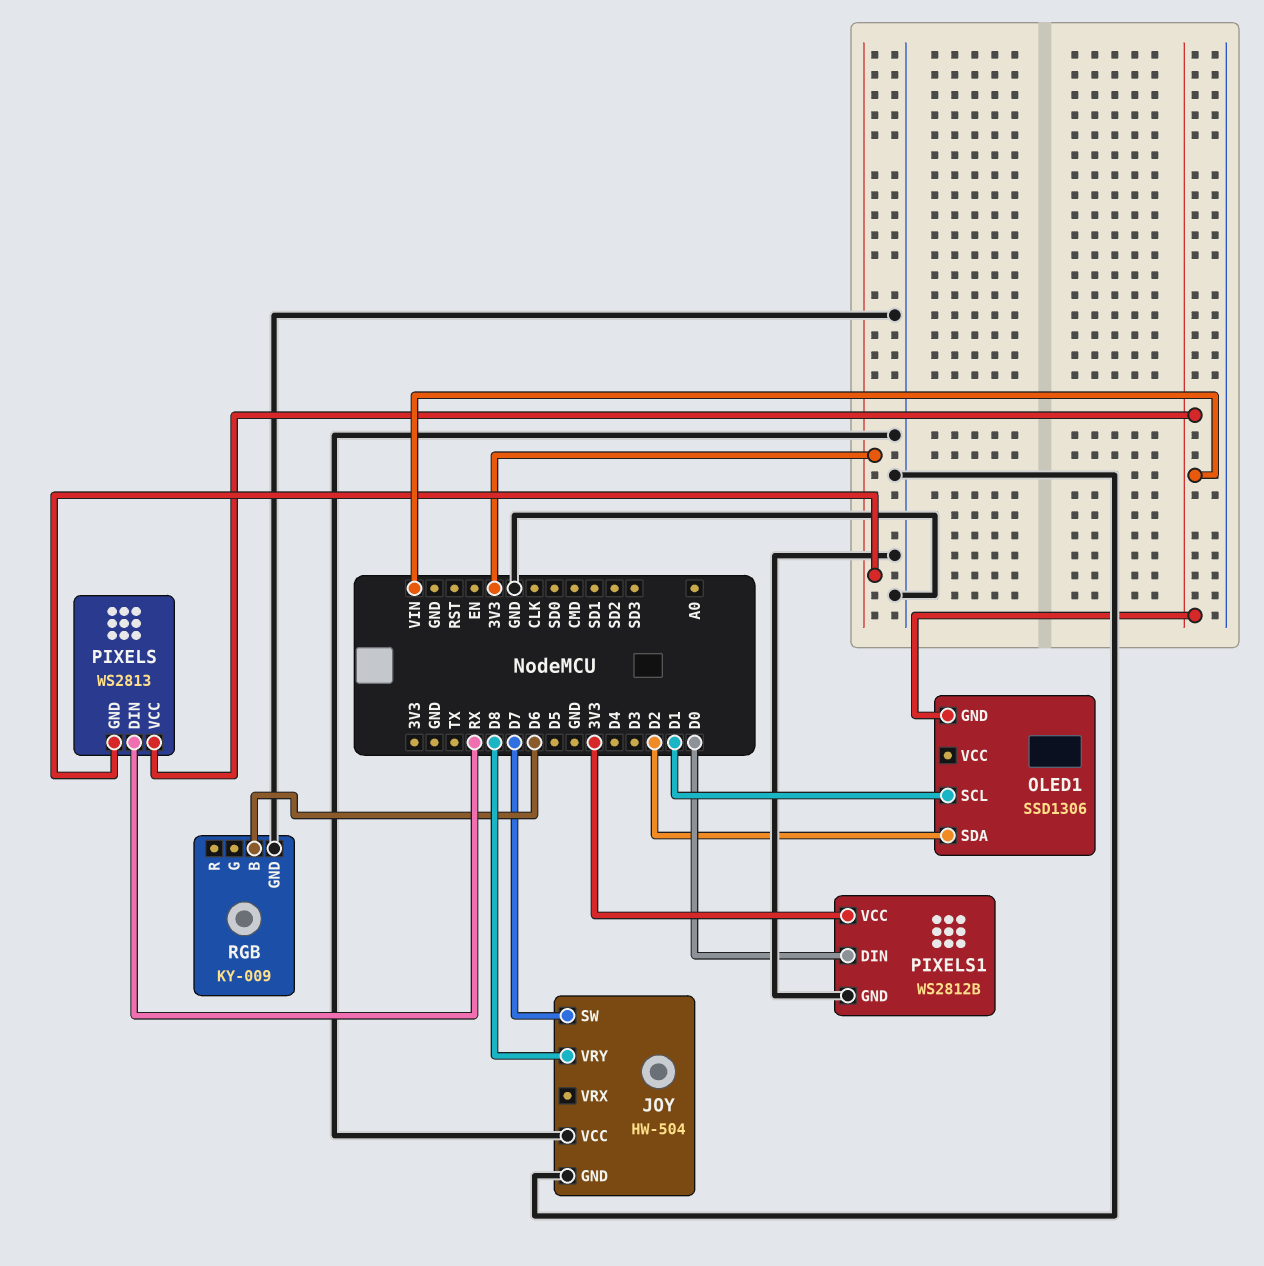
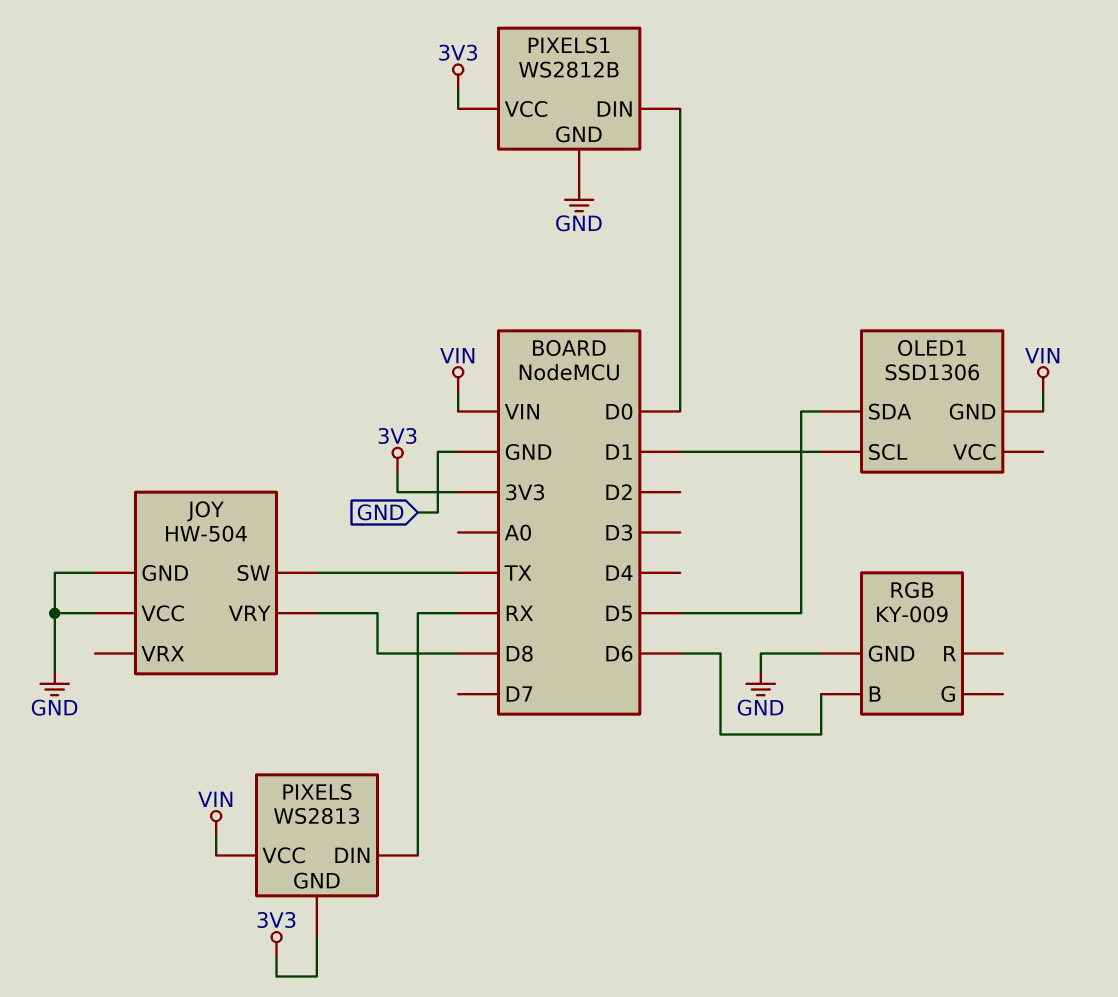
JOY pin SW: D7 -> TX
OLED1 pin SDA: D2 -> D5

